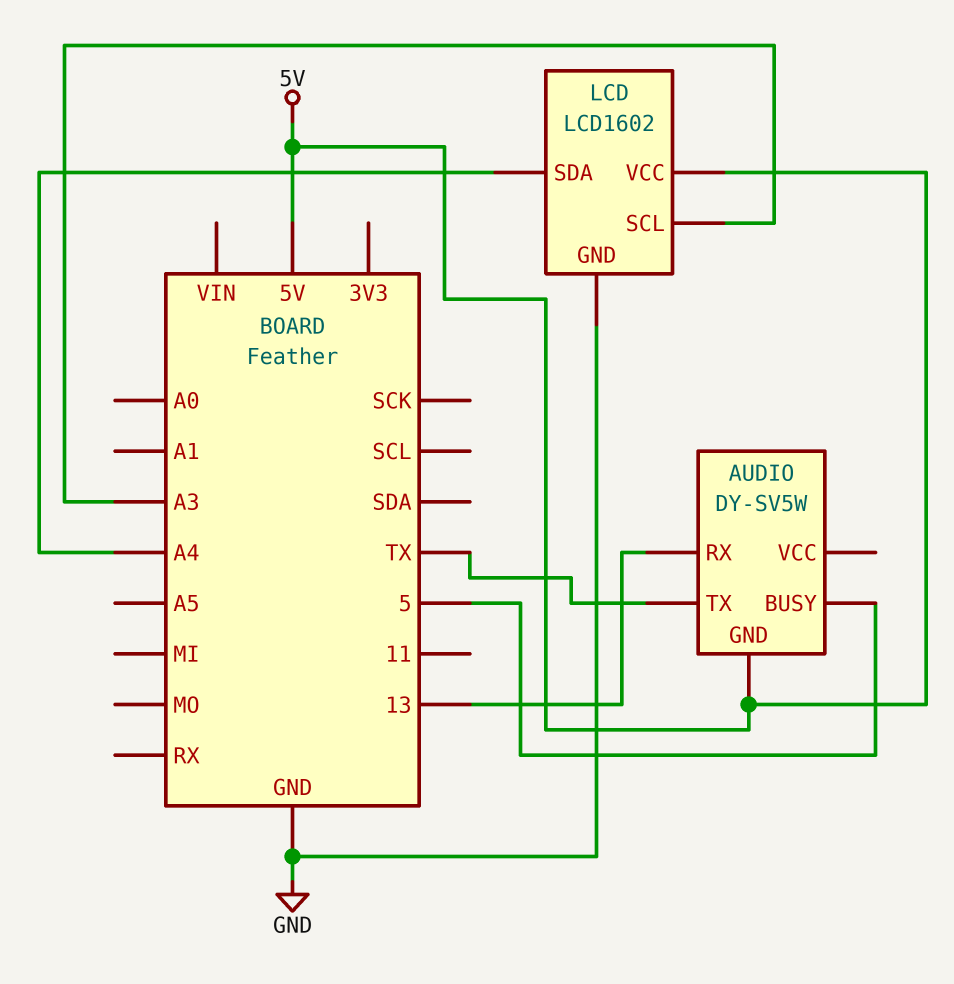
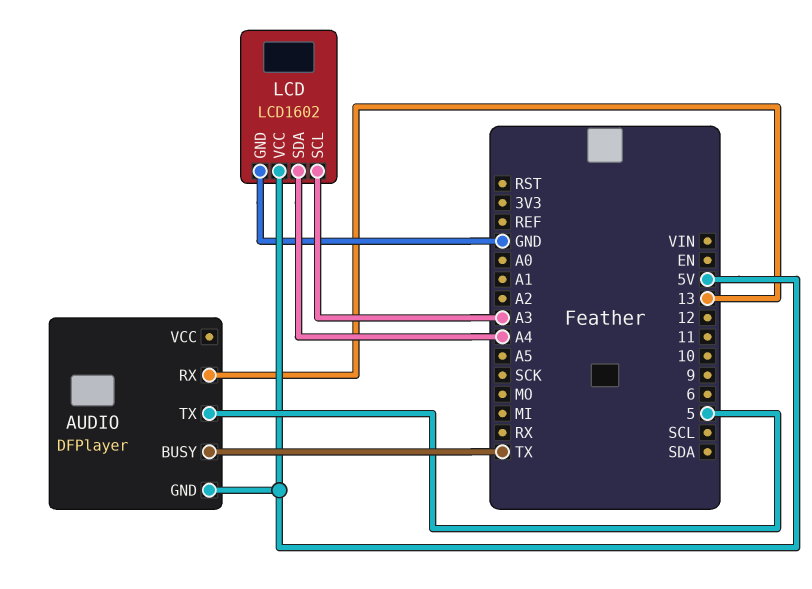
AUDIO: DY-SV5W -> DFPlayer
AUDIO pin BUSY: 5 -> TX
AUDIO pin TX: TX -> 5

